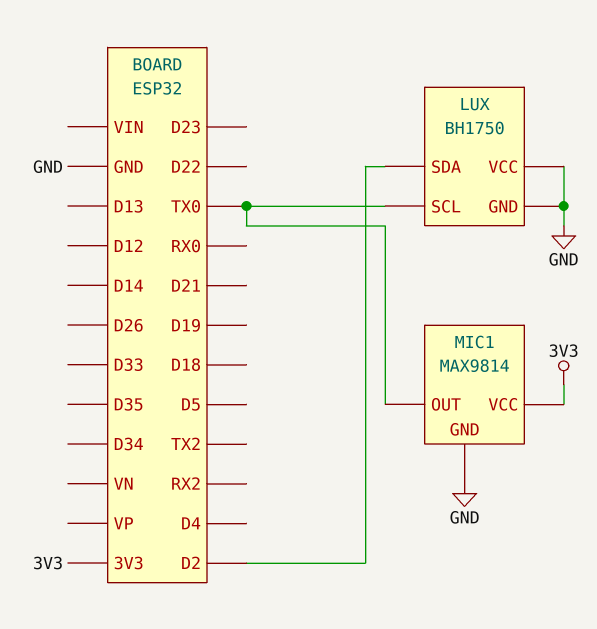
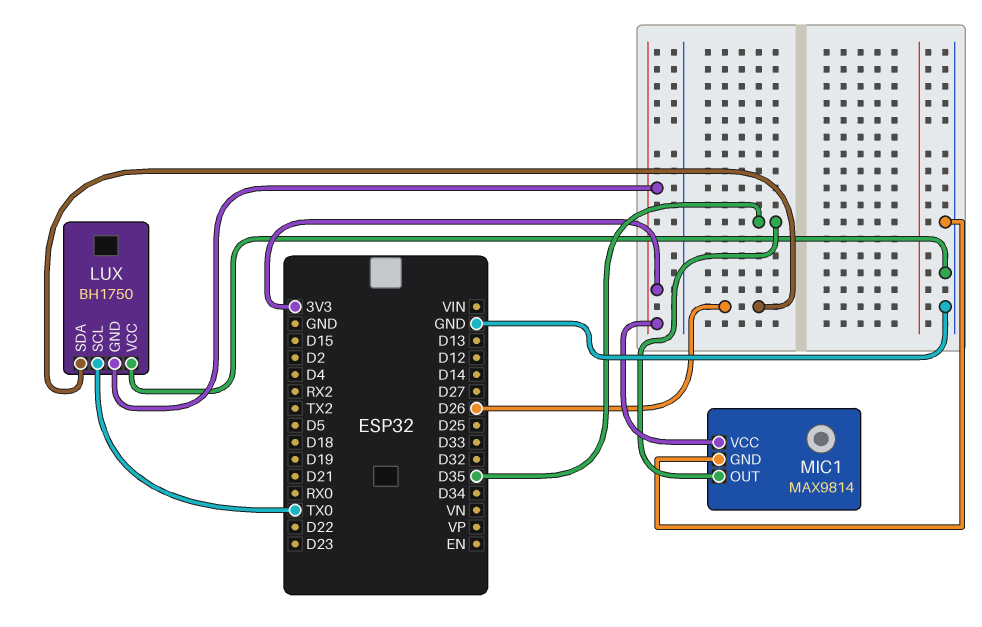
LUX pin GND: GND -> 3V3
LUX pin SDA: D2 -> D26
MIC1 pin OUT: TX0 -> D35

